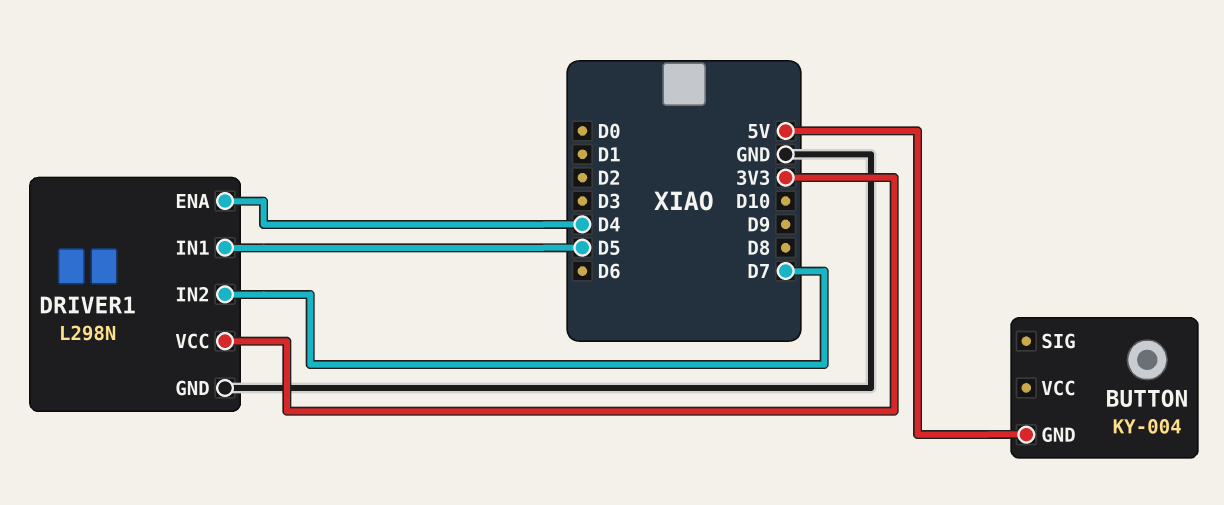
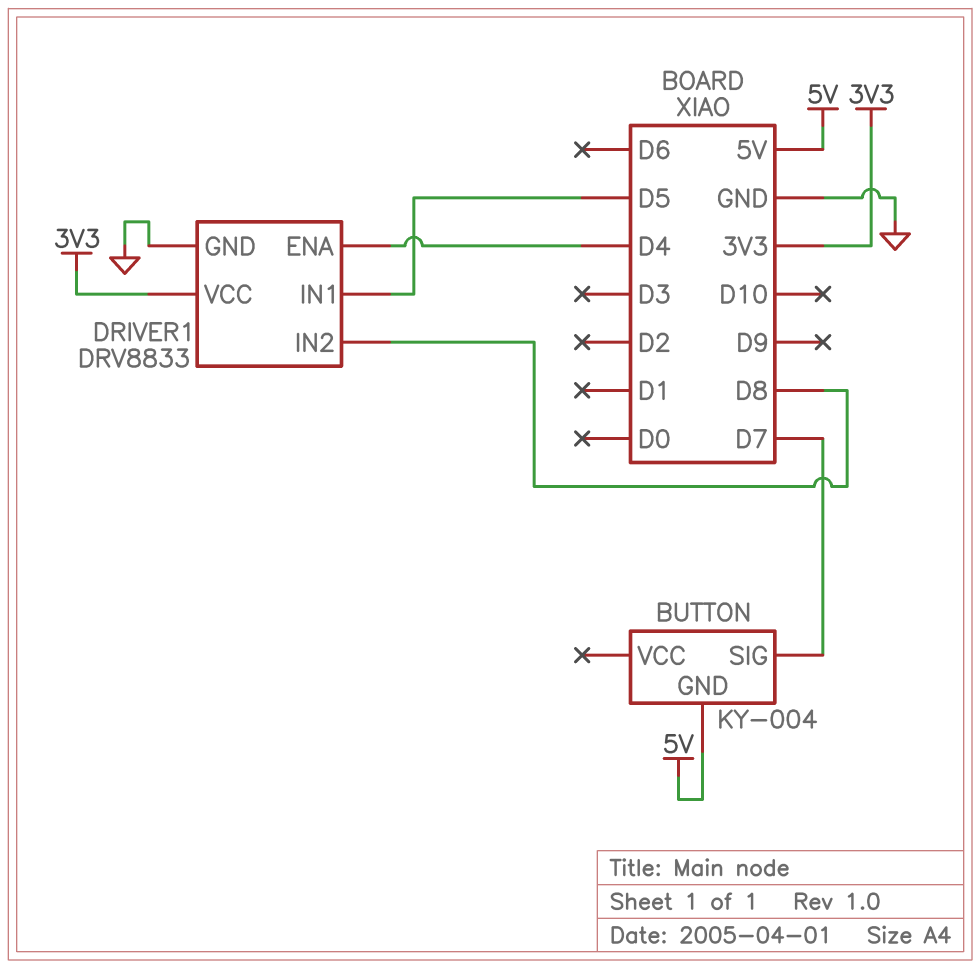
BUTTON pin SIG: none -> D7
DRIVER1: L298N -> DRV8833
DRIVER1 pin IN2: D7 -> D8

